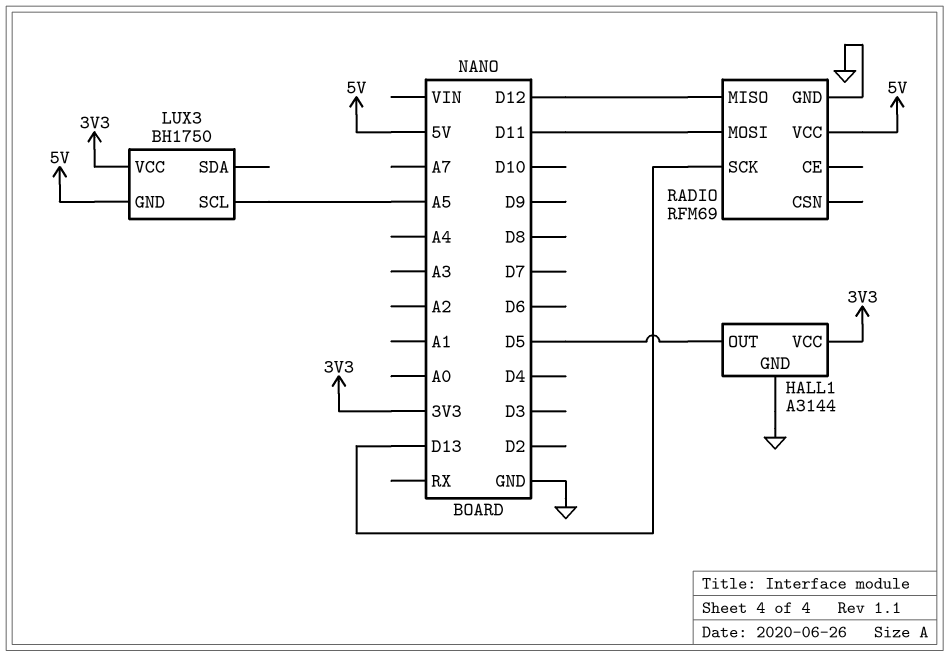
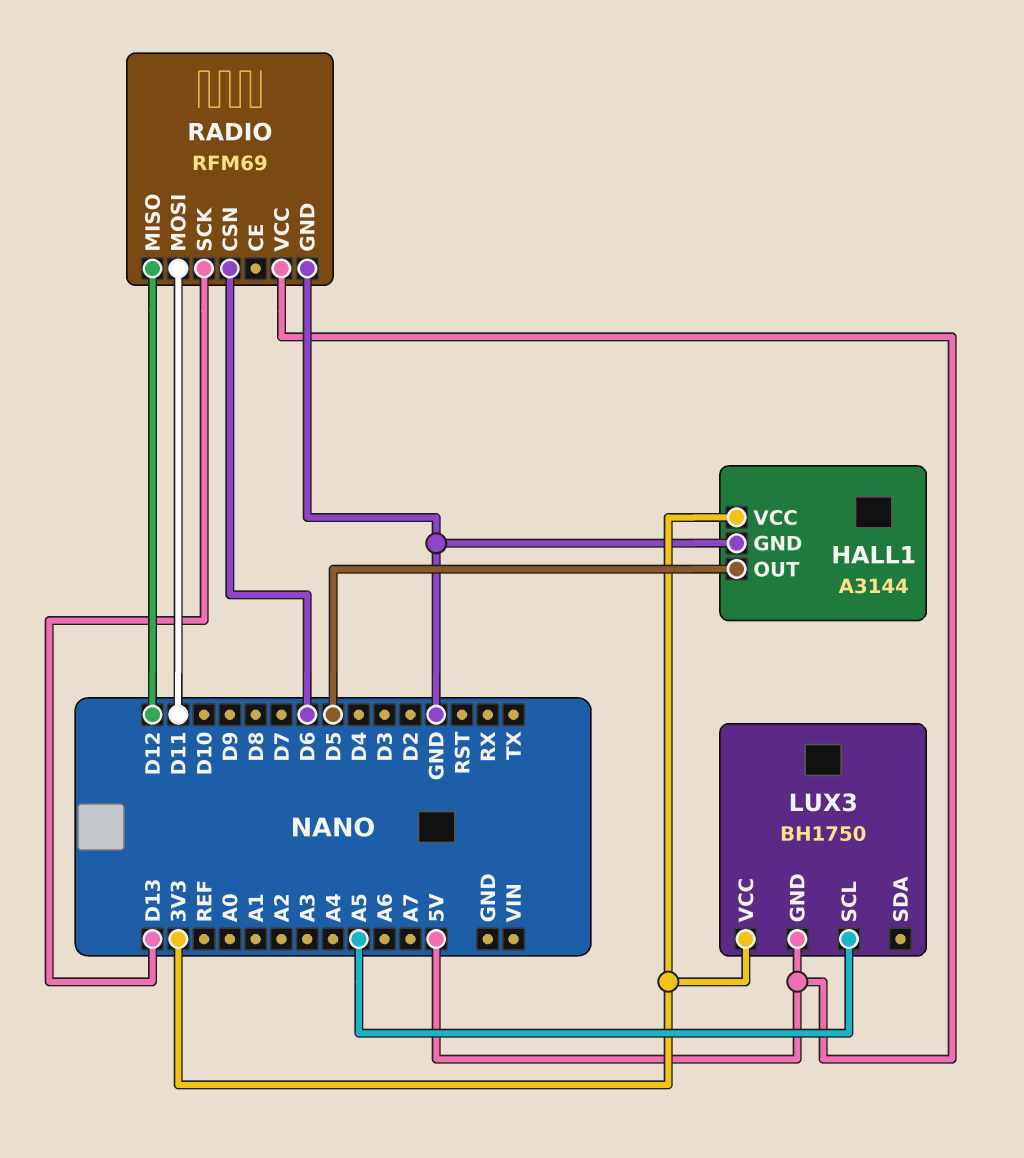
RADIO pin CSN: none -> D6

